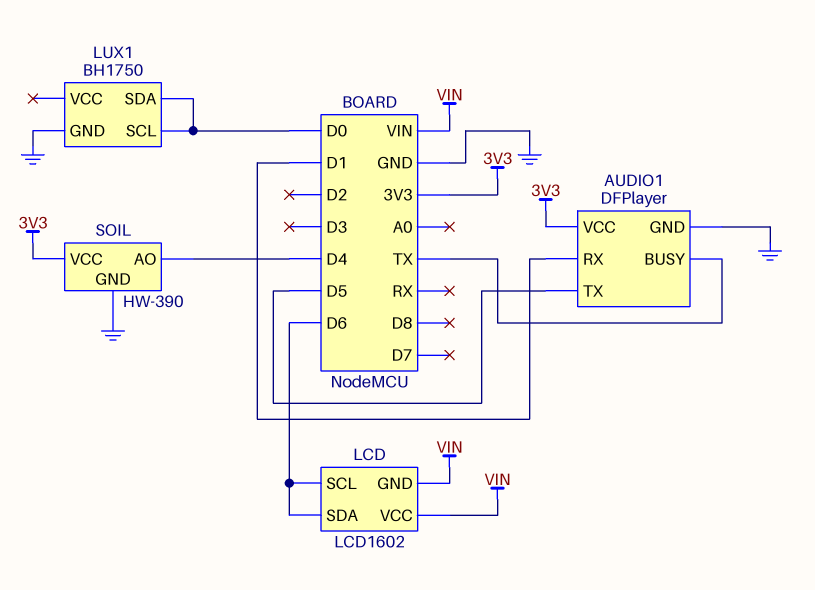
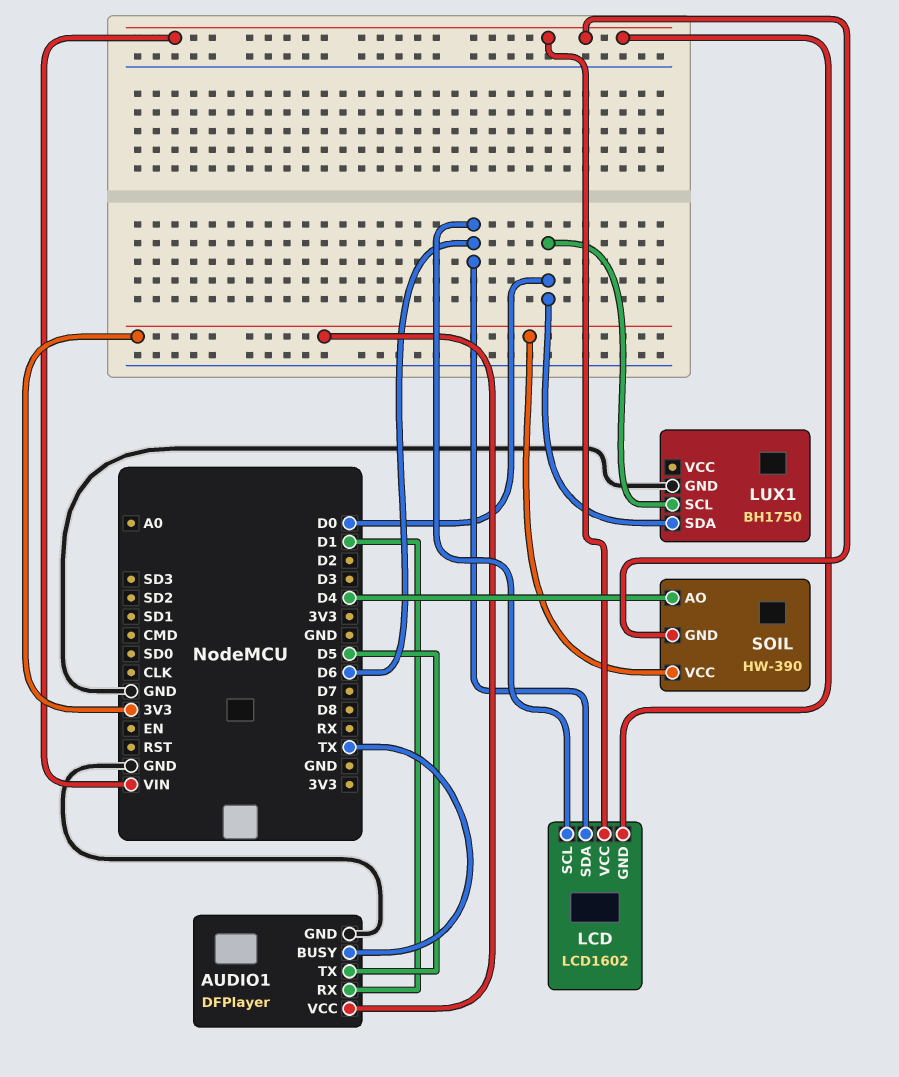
SOIL pin GND: GND -> VIN

